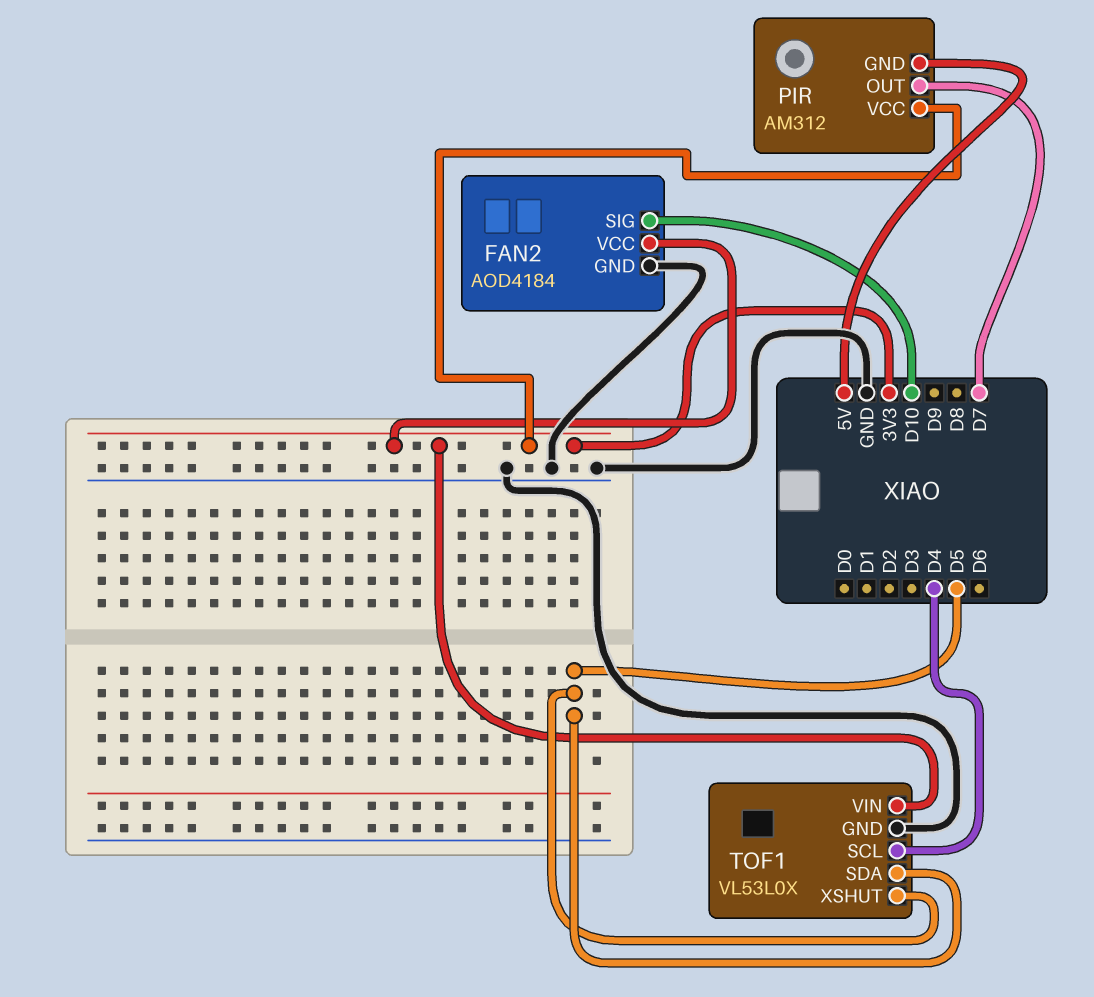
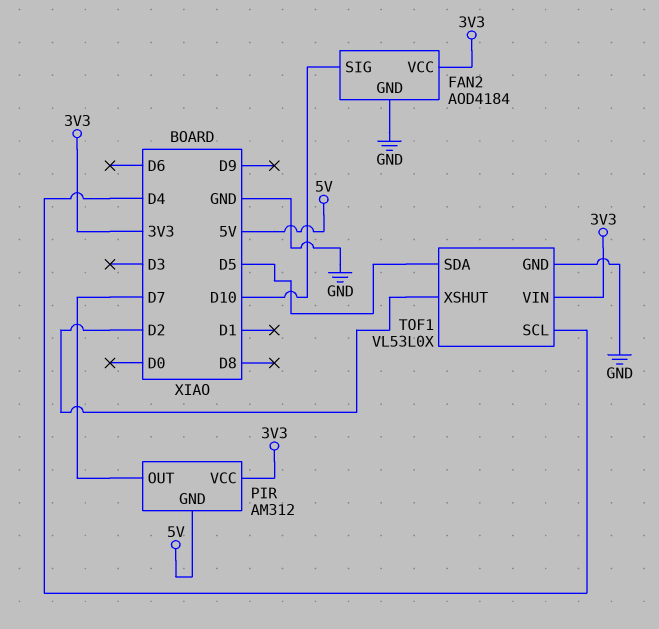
TOF1 pin XSHUT: D5 -> D2

